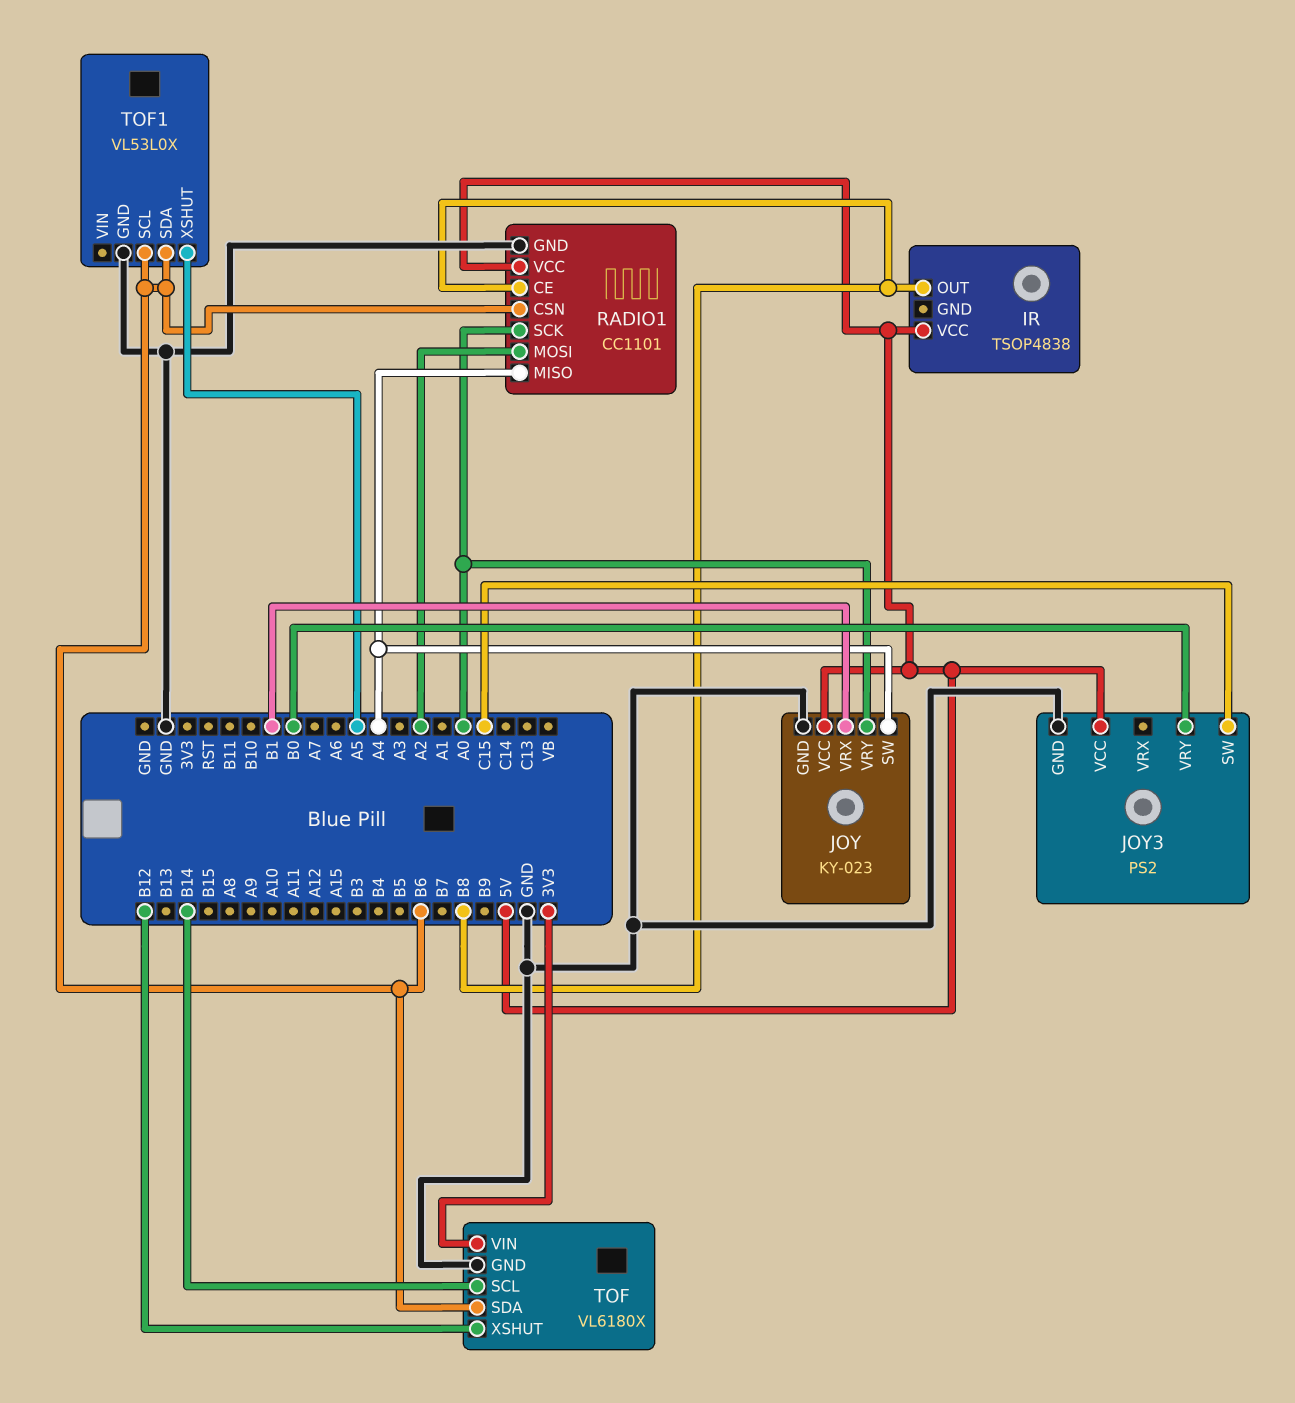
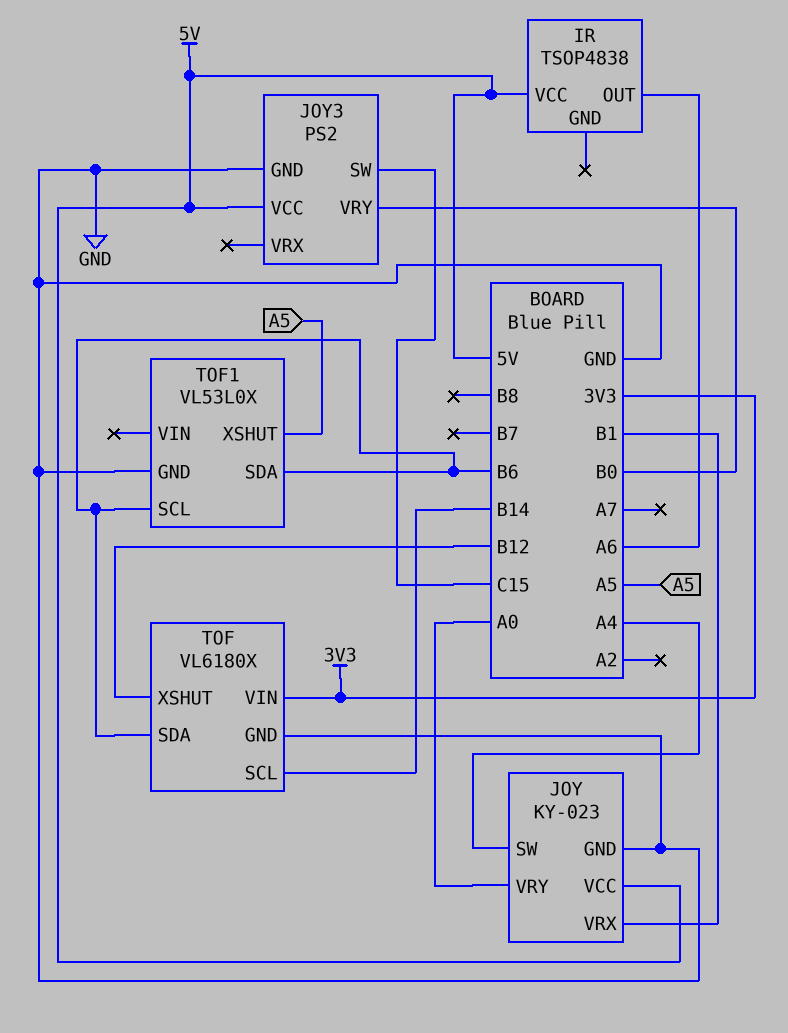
IR pin OUT: B8 -> A6
RADIO1: CC1101 -> none
RADIO1 pin CE: B8 -> none
RADIO1 pin CSN: B6 -> none
RADIO1 pin GND: GND -> none
RADIO1 pin MISO: A4 -> none
RADIO1 pin MOSI: A2 -> none
RADIO1 pin SCK: A0 -> none
RADIO1 pin VCC: 5V -> none

